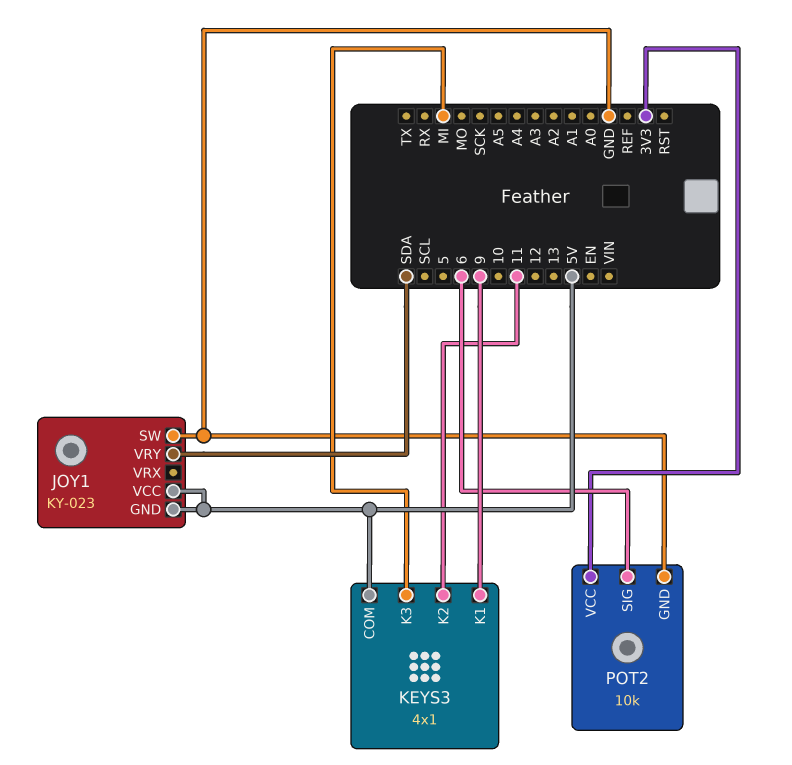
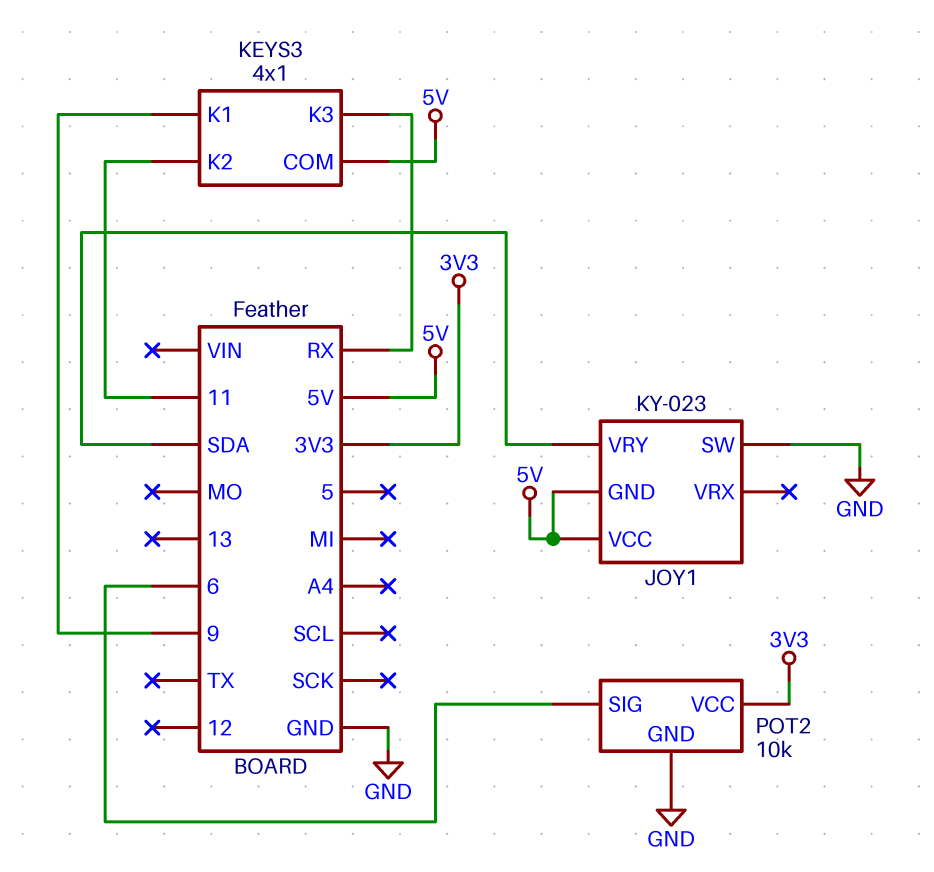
KEYS3 pin K3: MI -> RX

